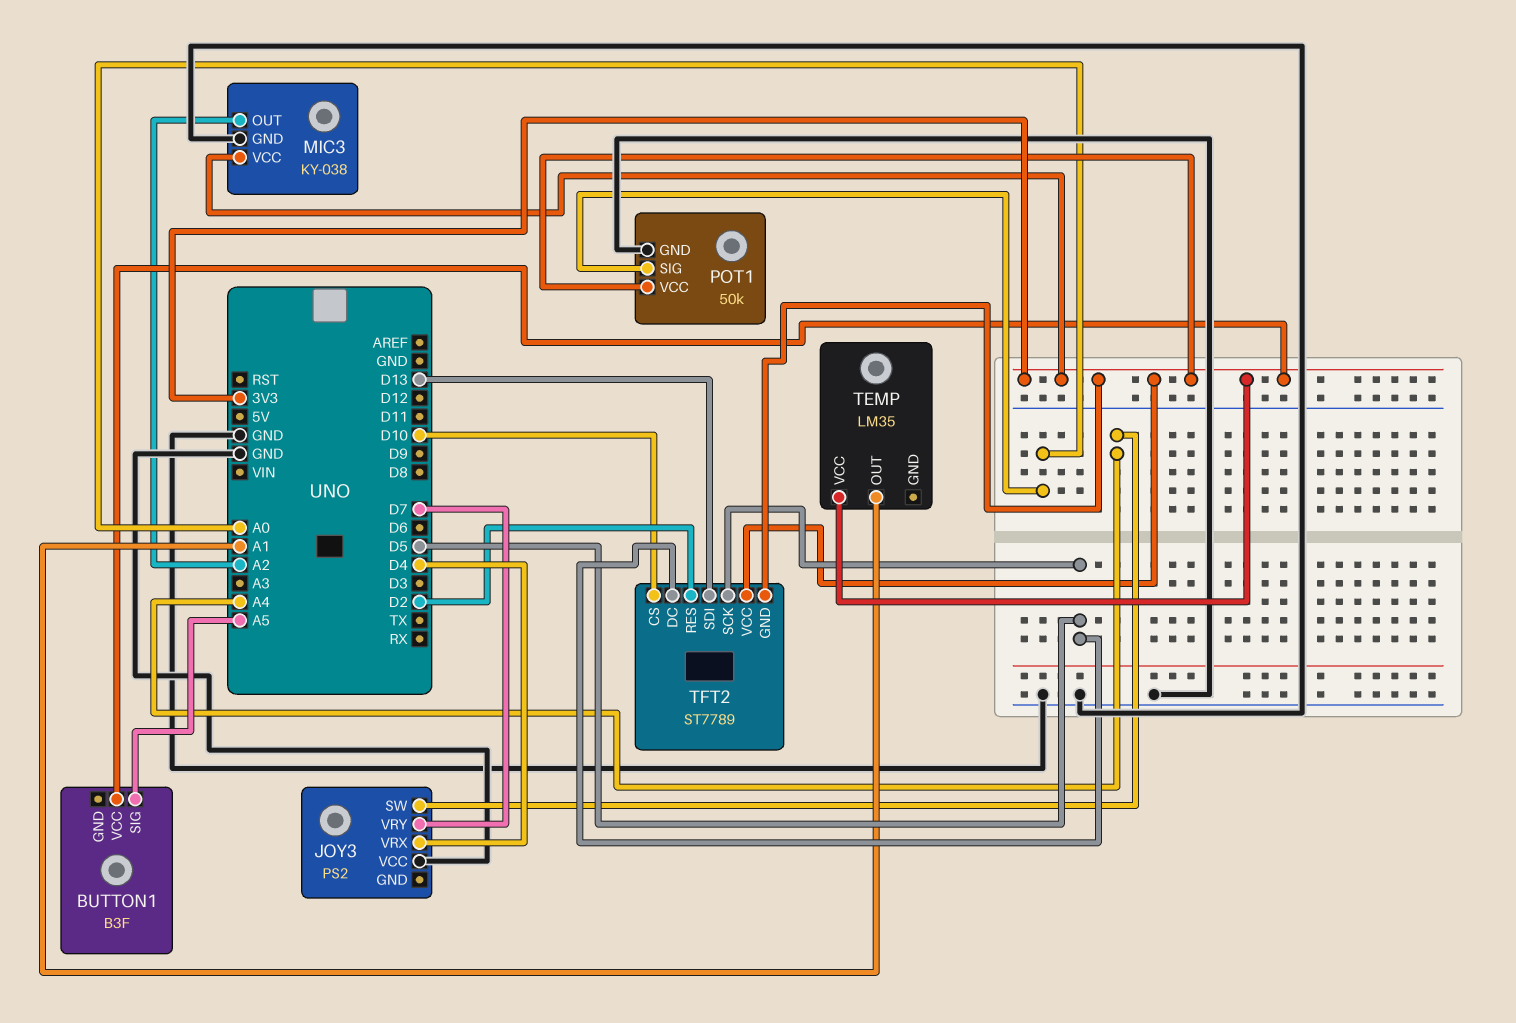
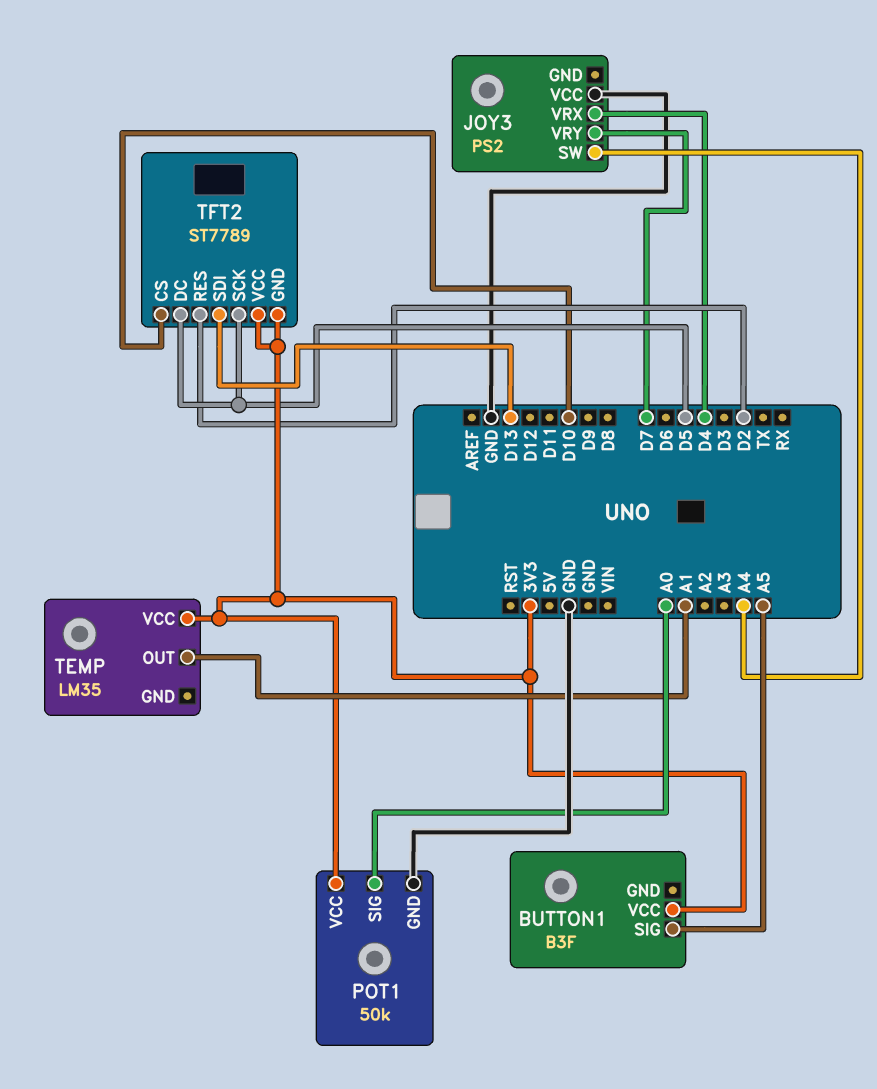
MIC3: KY-038 -> none
MIC3 pin GND: GND -> none
MIC3 pin OUT: A2 -> none
MIC3 pin VCC: 3V3 -> none

